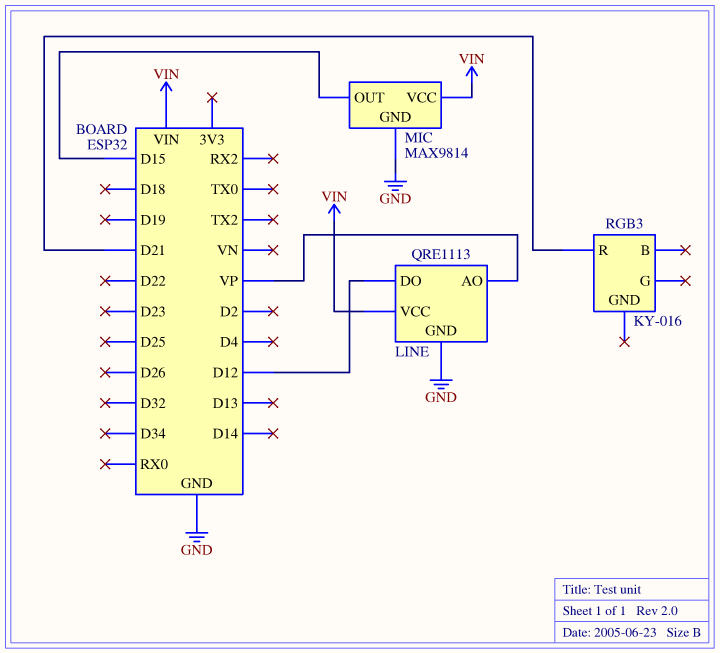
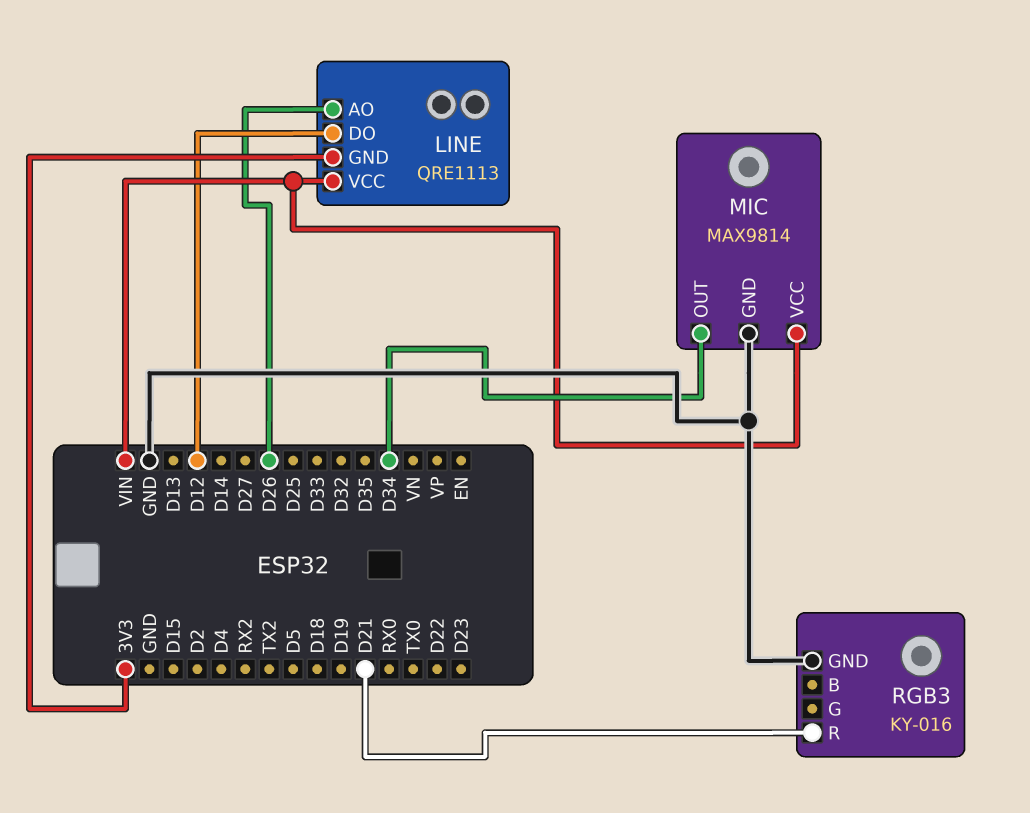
LINE pin AO: VP -> D26
LINE pin GND: GND -> 3V3
MIC pin OUT: D15 -> D34
RGB3 pin GND: none -> GND

